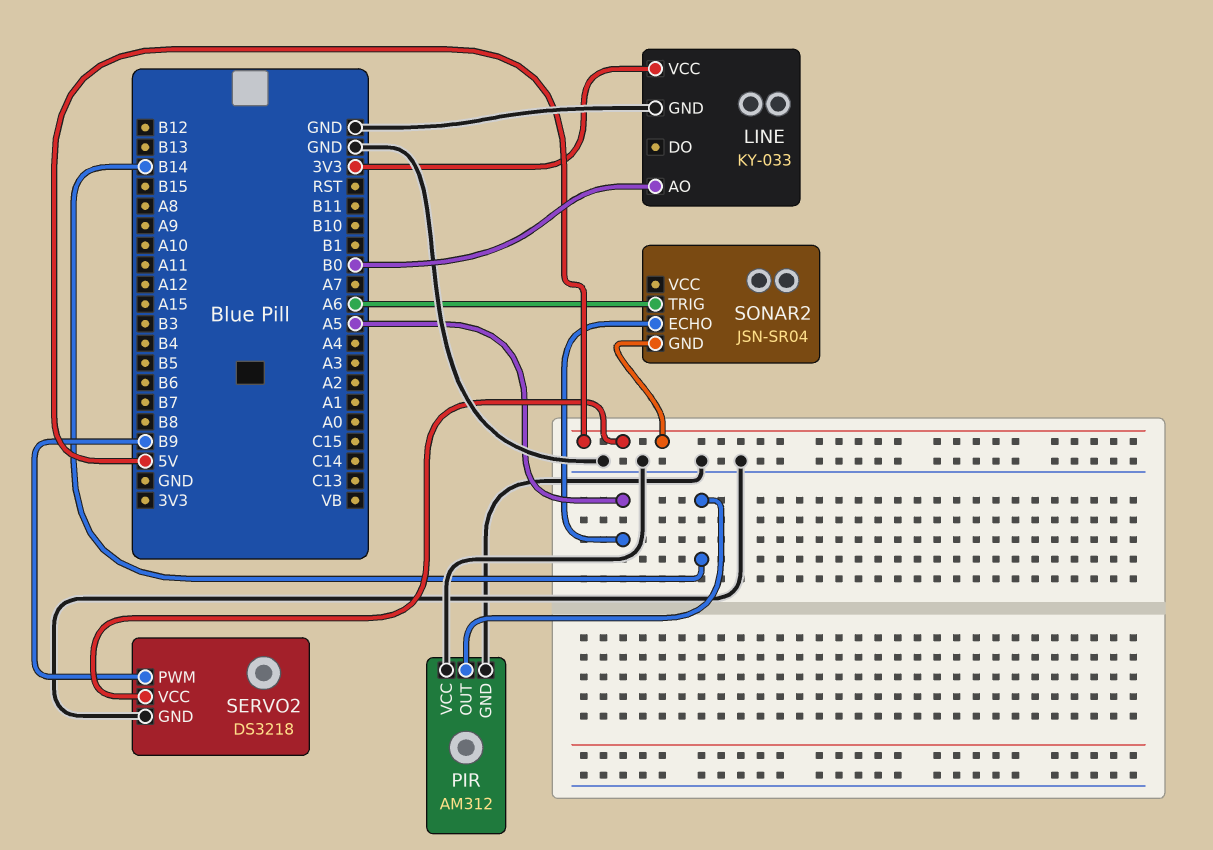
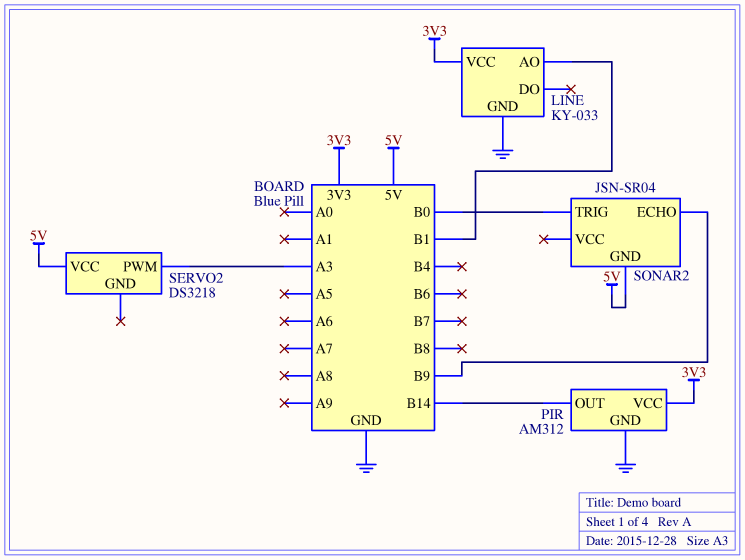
LINE pin AO: B0 -> B1
PIR pin VCC: GND -> 3V3
SERVO2 pin GND: GND -> none
SERVO2 pin PWM: B9 -> A3
SONAR2 pin ECHO: A5 -> B9
SONAR2 pin TRIG: A6 -> B0

